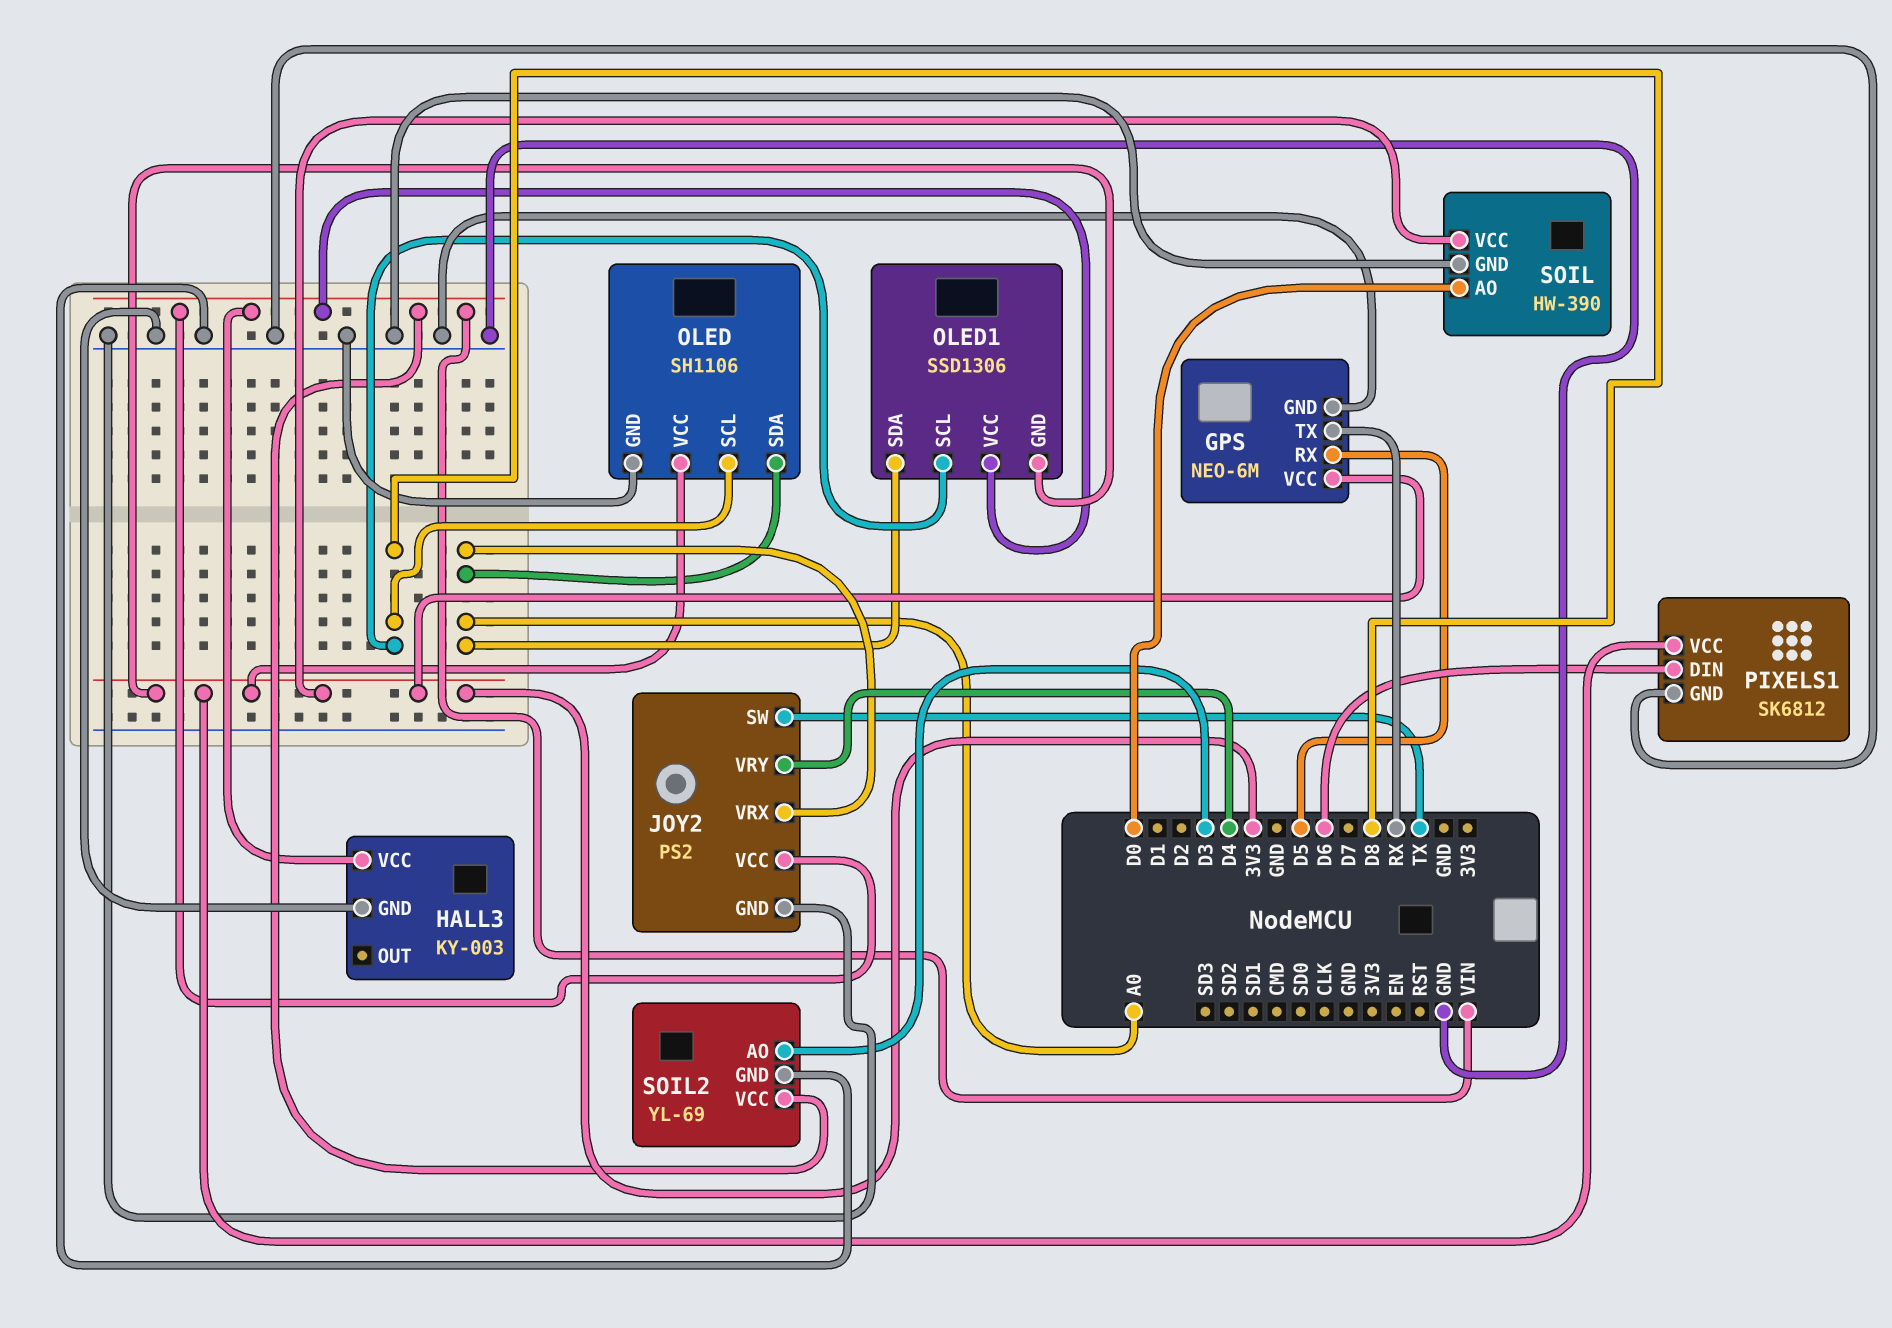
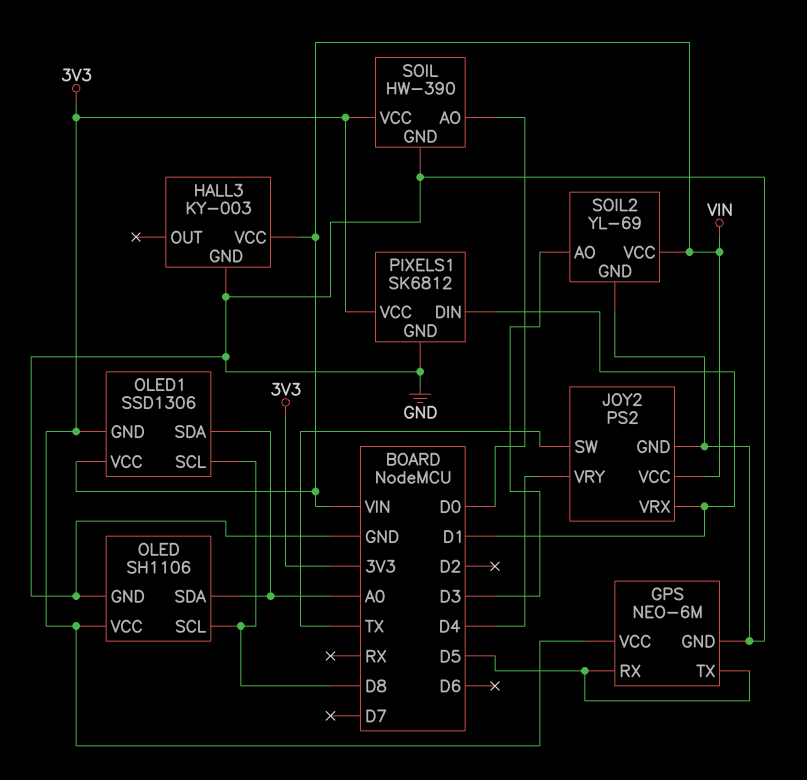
GPS pin TX: RX -> D5
JOY2 pin VRX: A0 -> D1
PIXELS1 pin DIN: D6 -> D1

